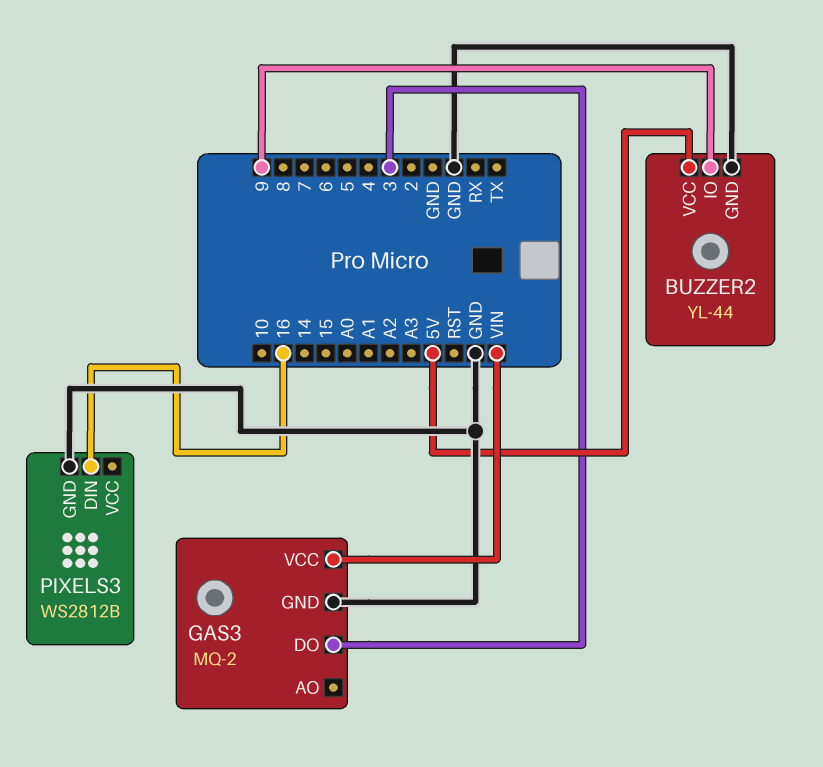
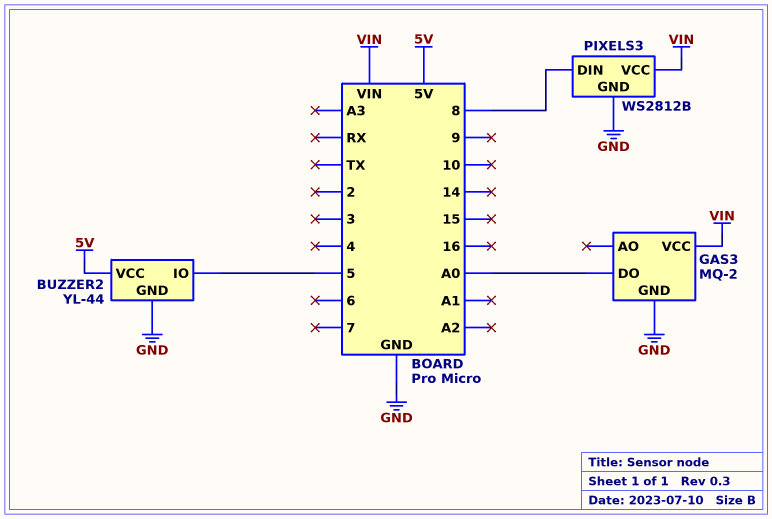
BUZZER2 pin IO: 9 -> 5
GAS3 pin DO: 3 -> A0
PIXELS3 pin DIN: 16 -> 8
PIXELS3 pin VCC: none -> VIN

